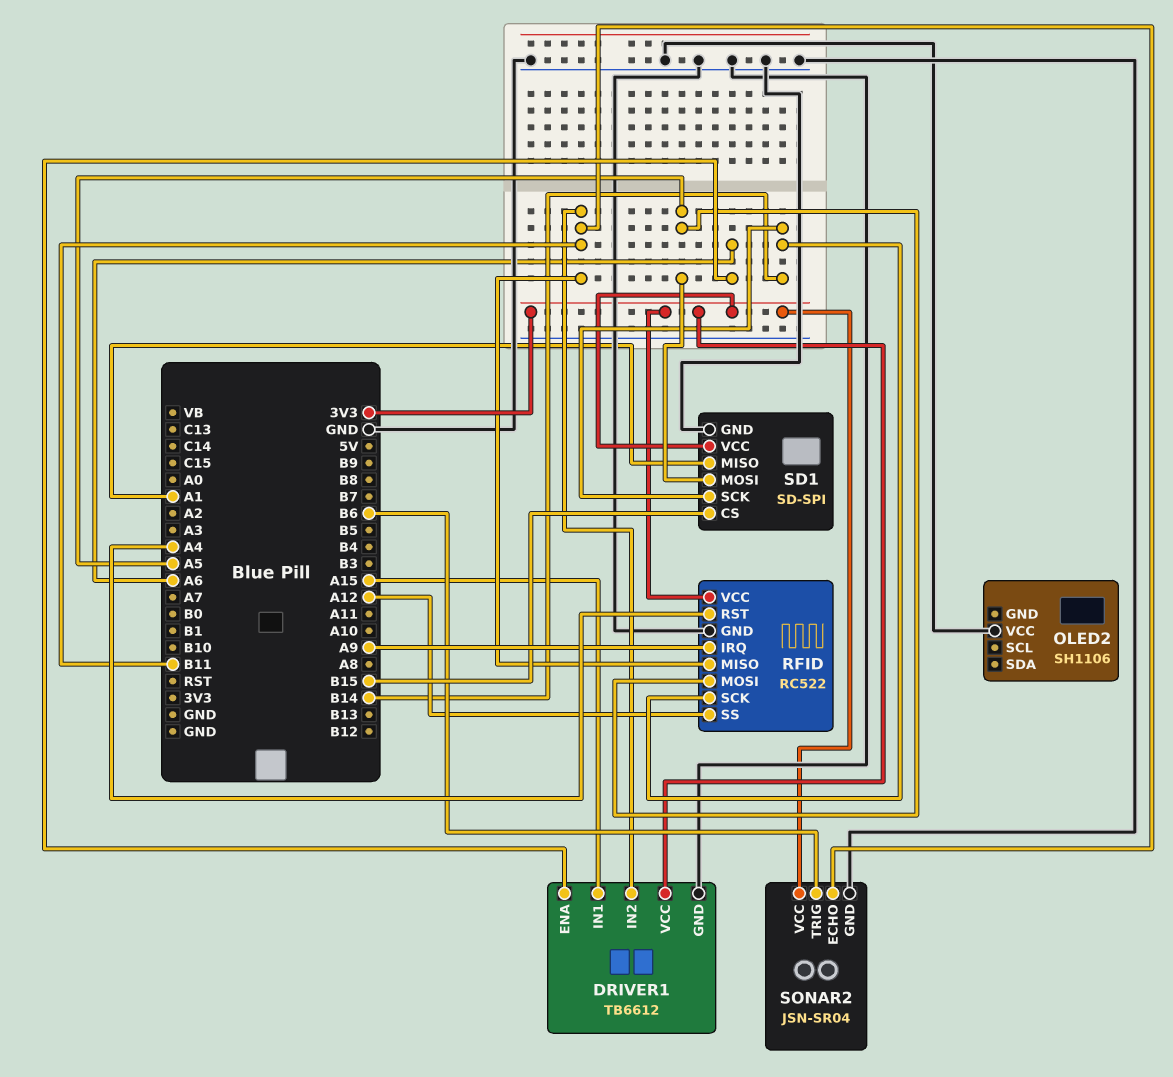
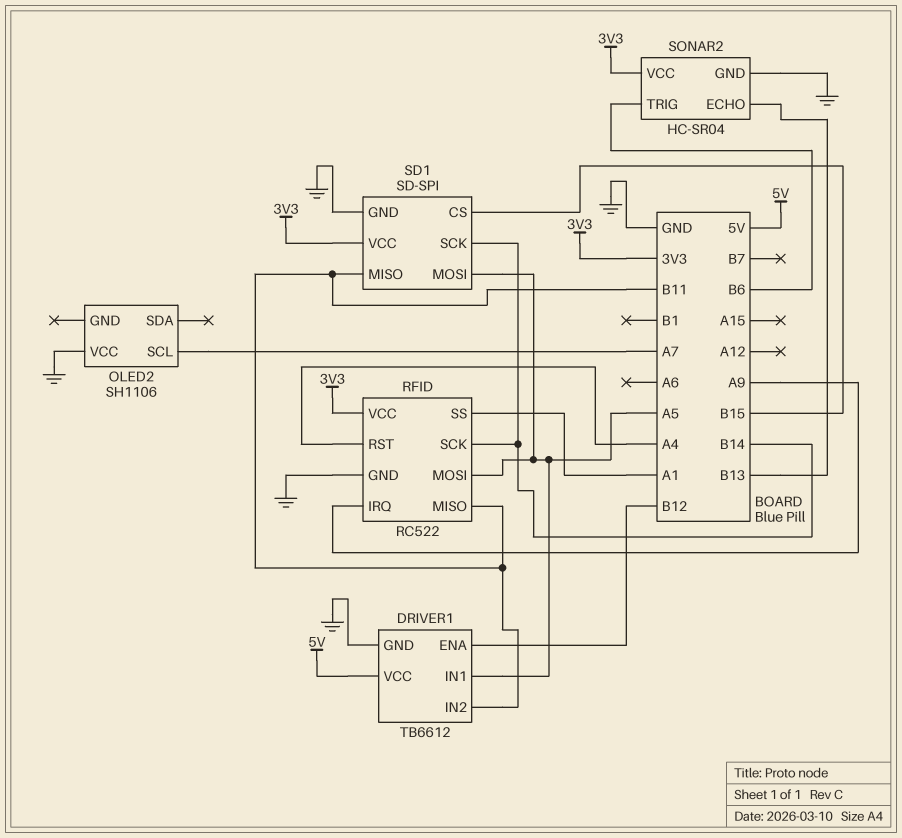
DRIVER1 pin ENA: A6 -> B12
DRIVER1 pin IN1: A15 -> A5
DRIVER1 pin VCC: 3V3 -> 5V
OLED2 pin SCL: none -> A7
RFID pin SS: A12 -> A1
SD1 pin MISO: A1 -> B11
SONAR2: JSN-SR04 -> HC-SR04
SONAR2 pin ECHO: B11 -> B13

